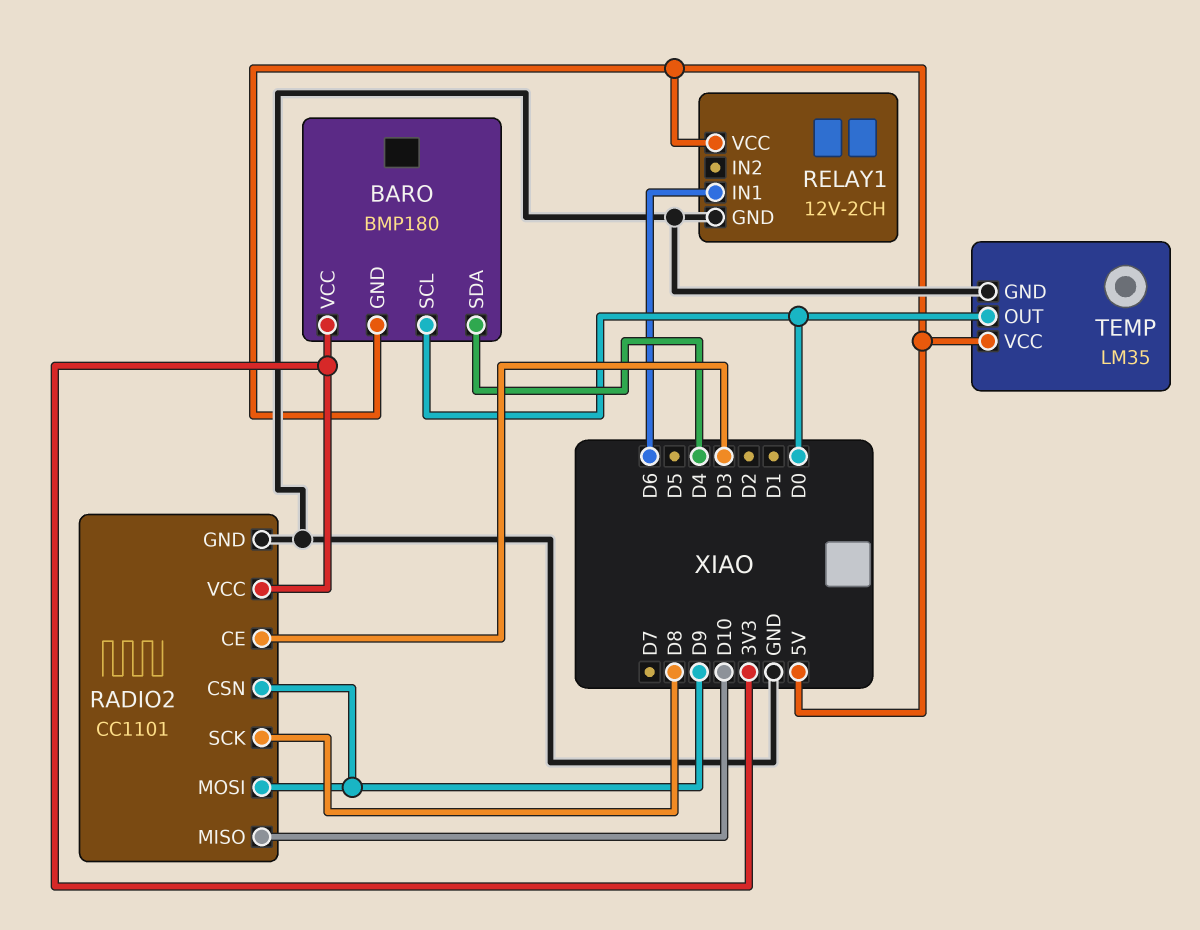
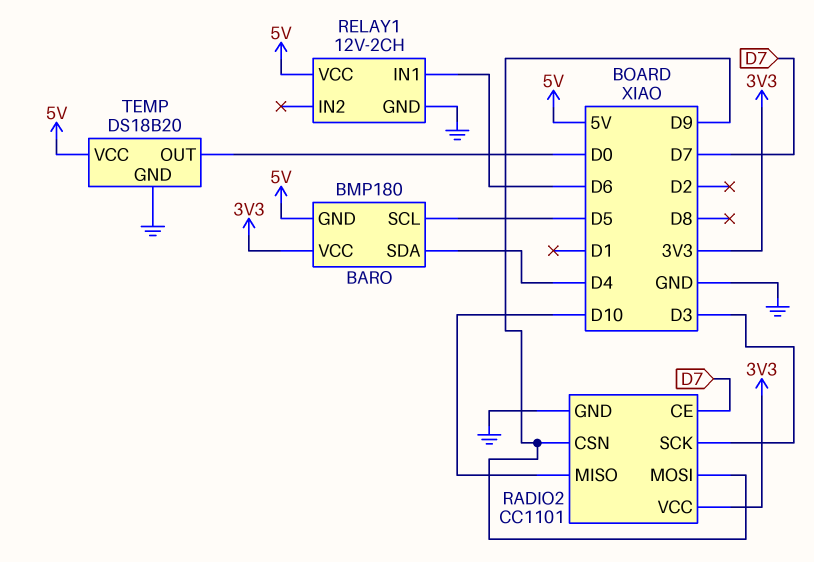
BARO pin SCL: D0 -> D5
RADIO2 pin CE: D3 -> D7
RADIO2 pin SCK: D8 -> D3
TEMP: LM35 -> DS18B20

